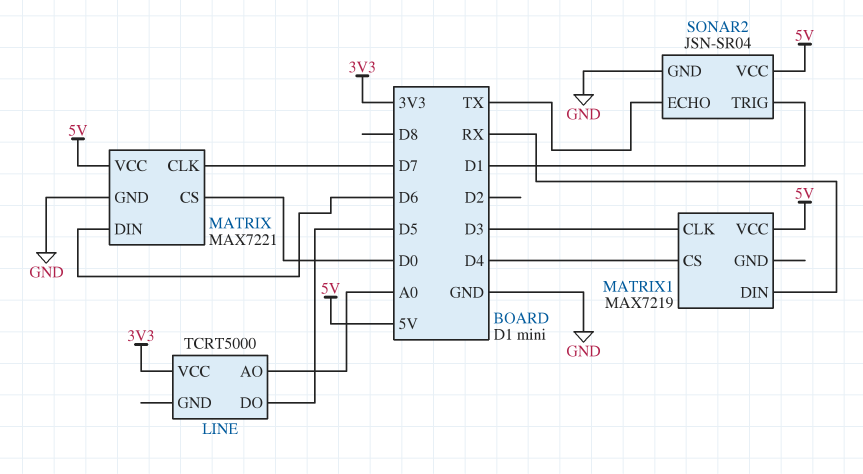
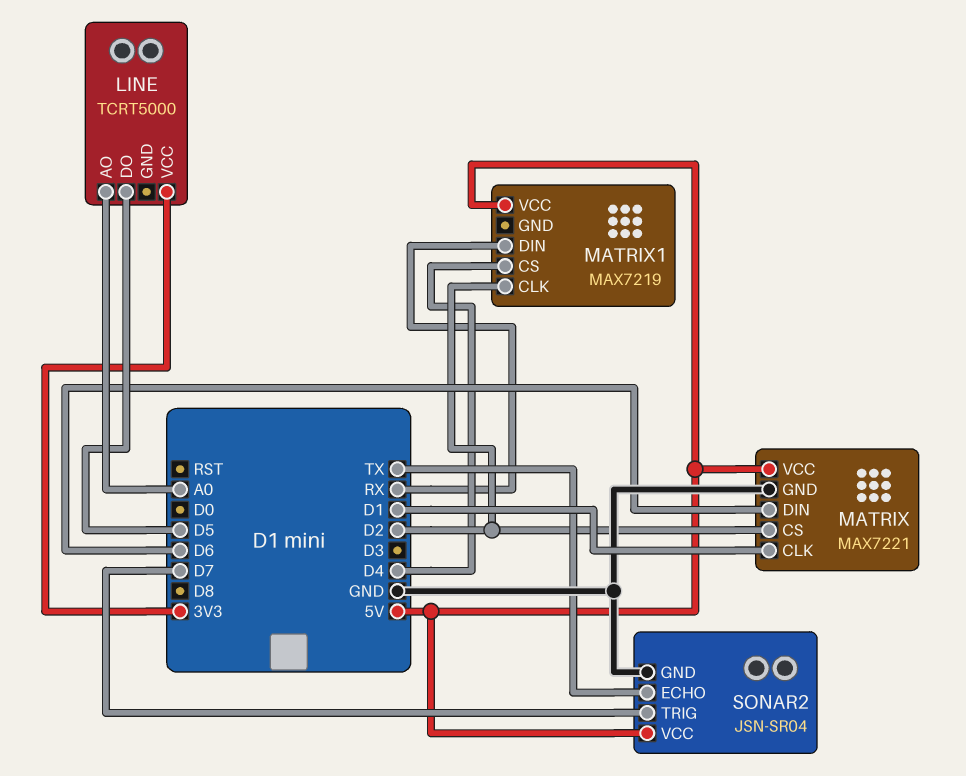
MATRIX pin CLK: D7 -> D1
MATRIX pin CS: D0 -> D2
MATRIX1 pin CLK: D3 -> D2
SONAR2 pin TRIG: D1 -> D7

